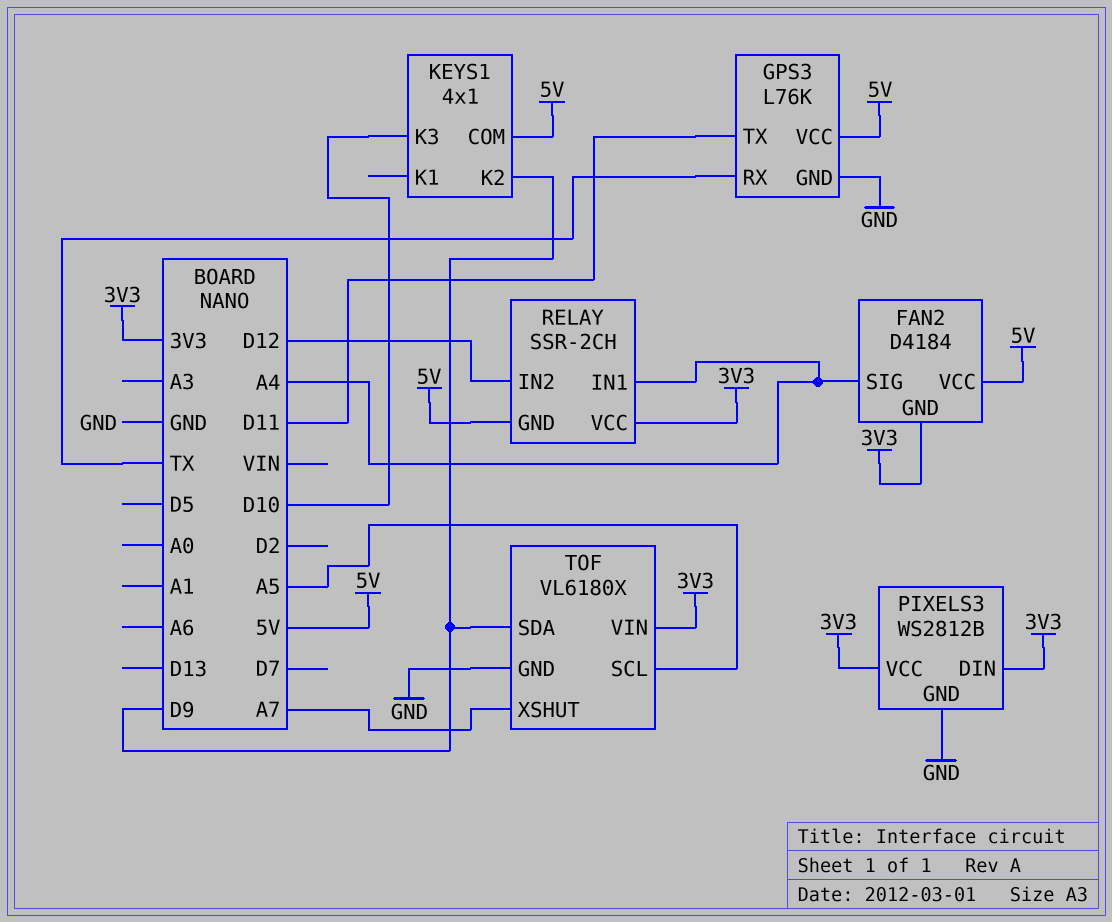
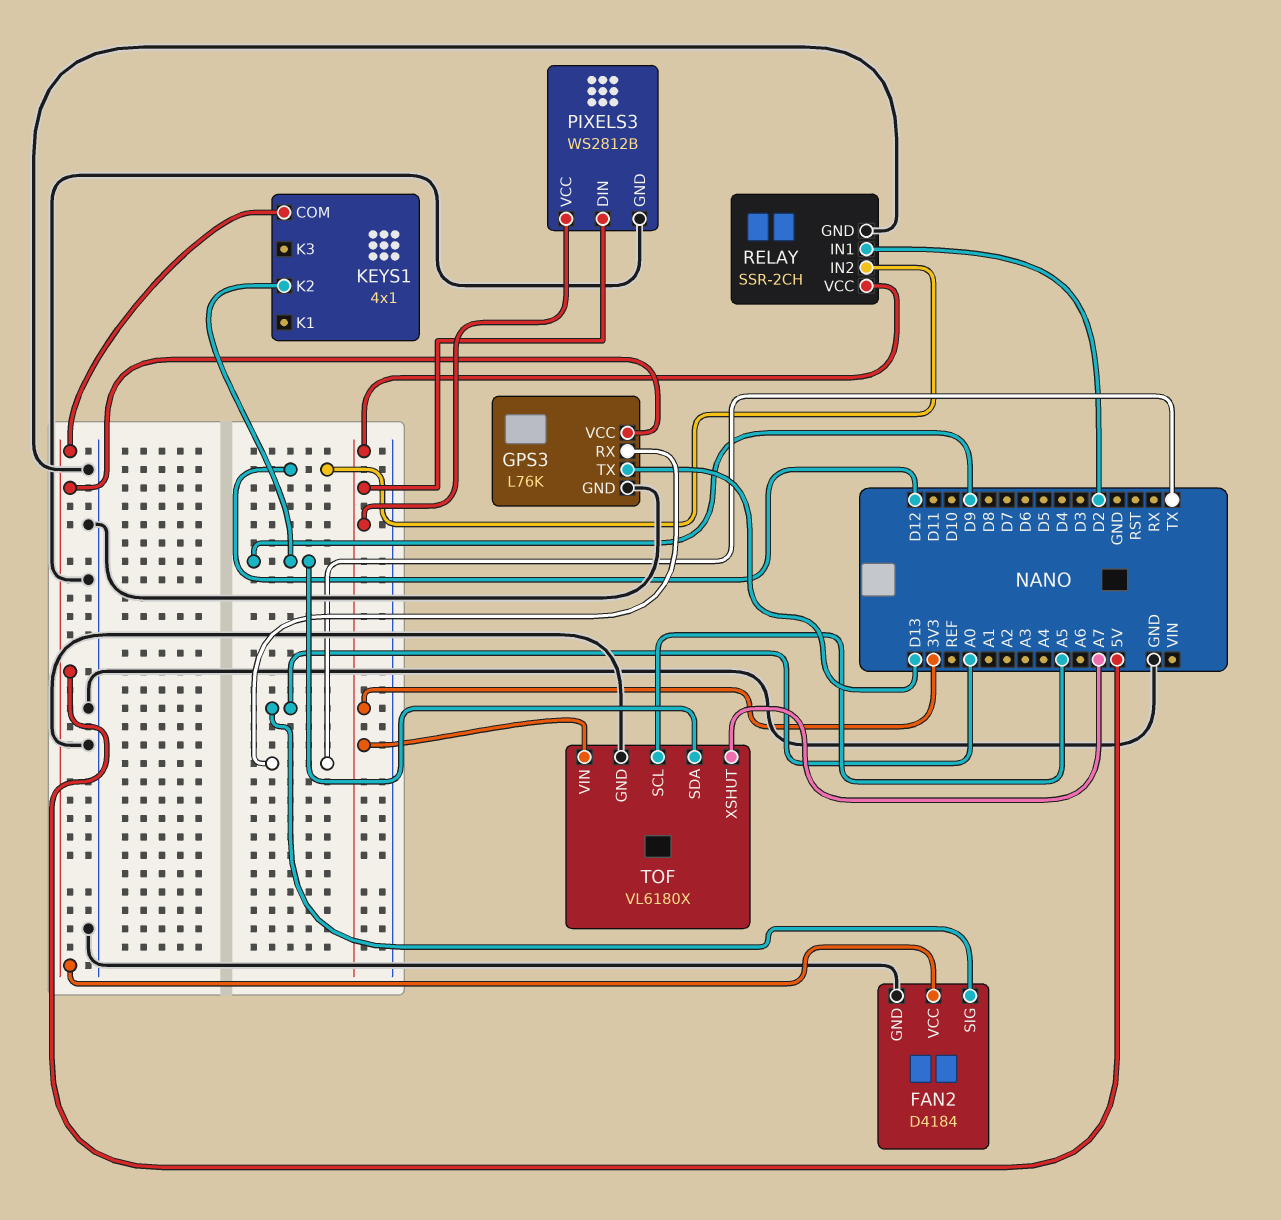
FAN2 pin GND: 3V3 -> GND
FAN2 pin SIG: A4 -> A0
GPS3 pin TX: D11 -> D13
KEYS1 pin K3: D10 -> none
RELAY pin GND: 5V -> GND
RELAY pin IN1: A4 -> D2

